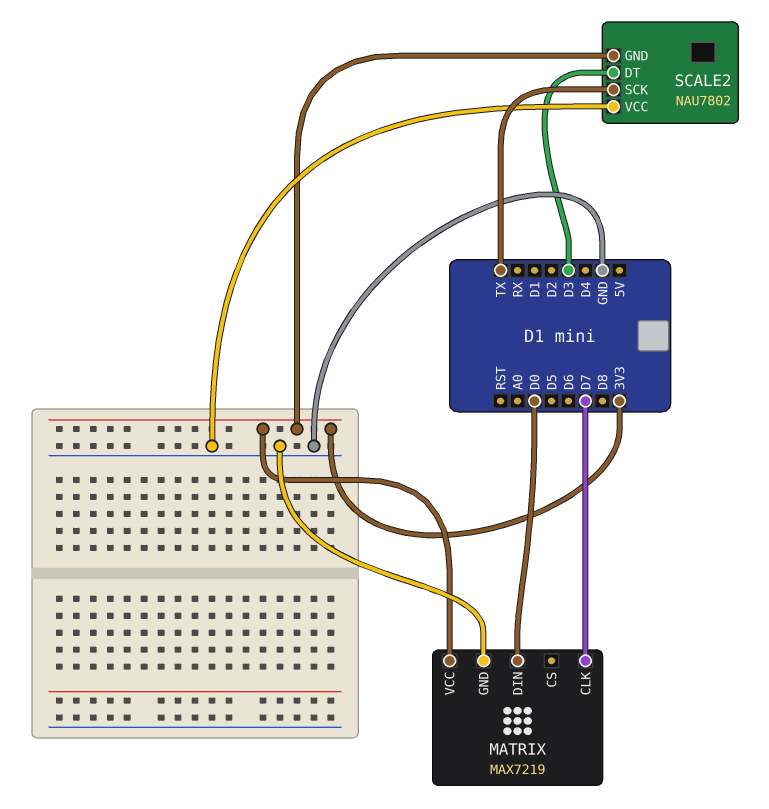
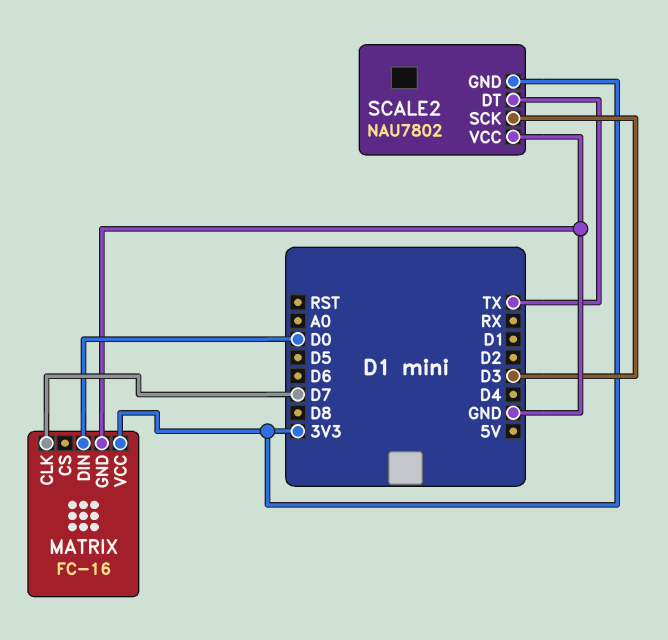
MATRIX: MAX7219 -> FC-16
SCALE2 pin DT: D3 -> TX
SCALE2 pin SCK: TX -> D3

